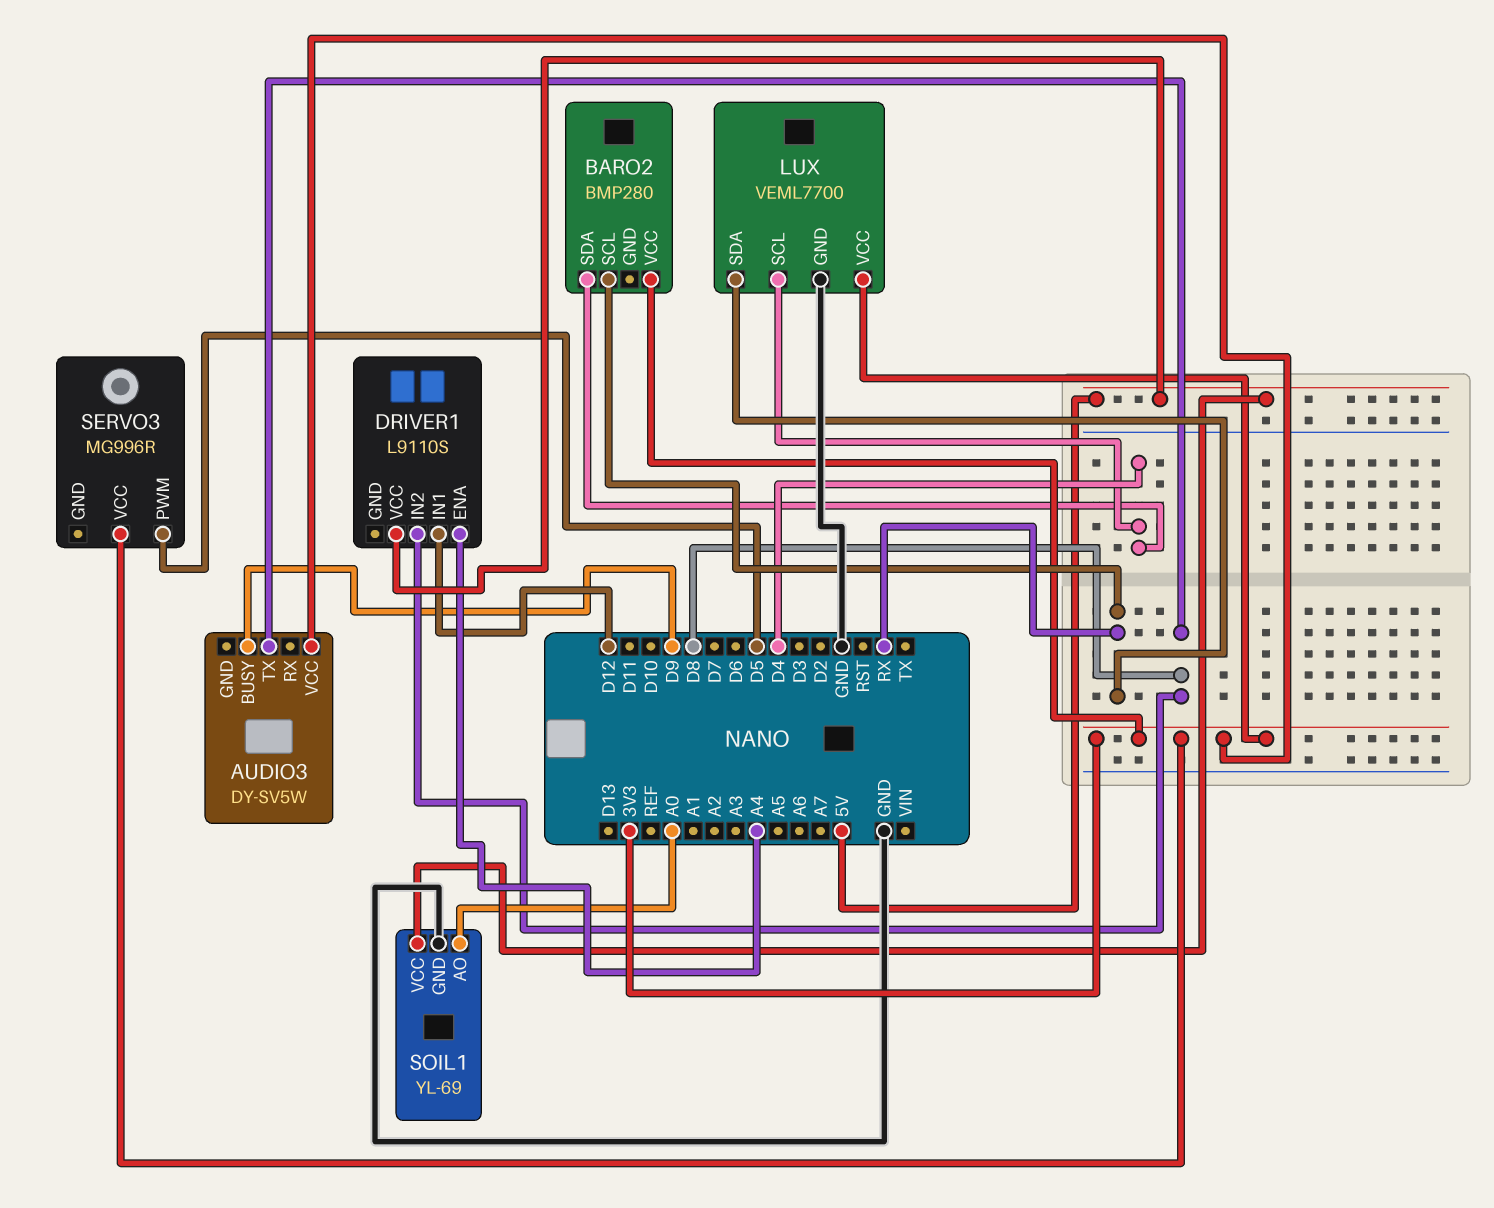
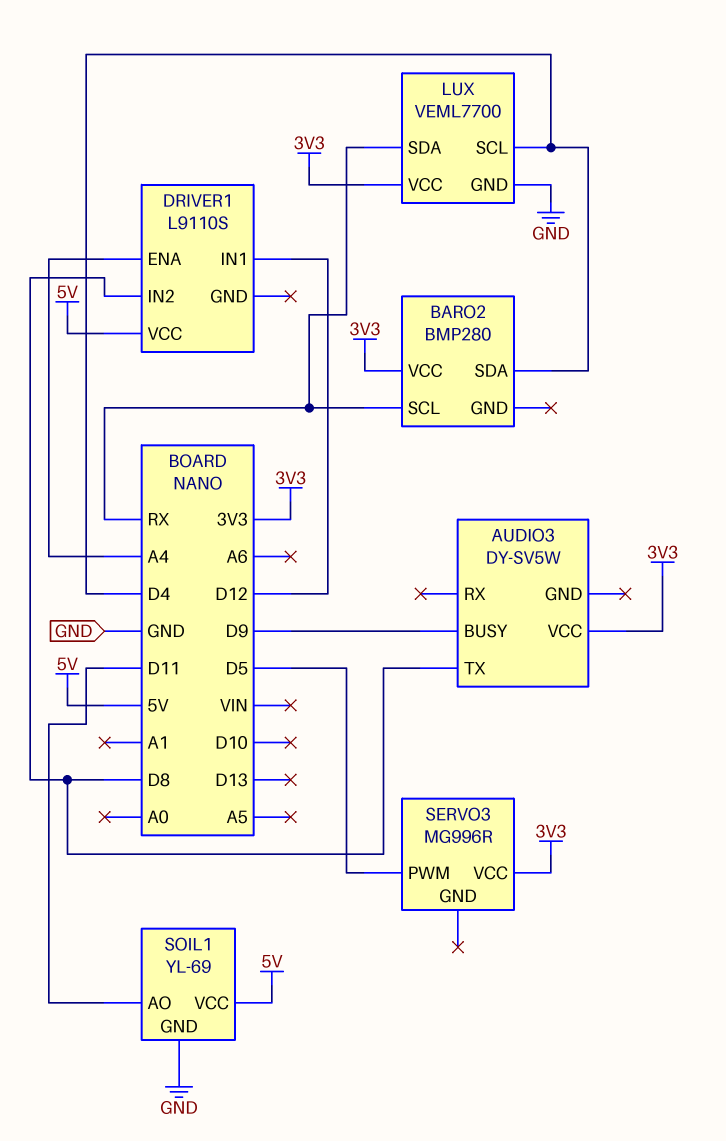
SOIL1 pin AO: A0 -> D11

